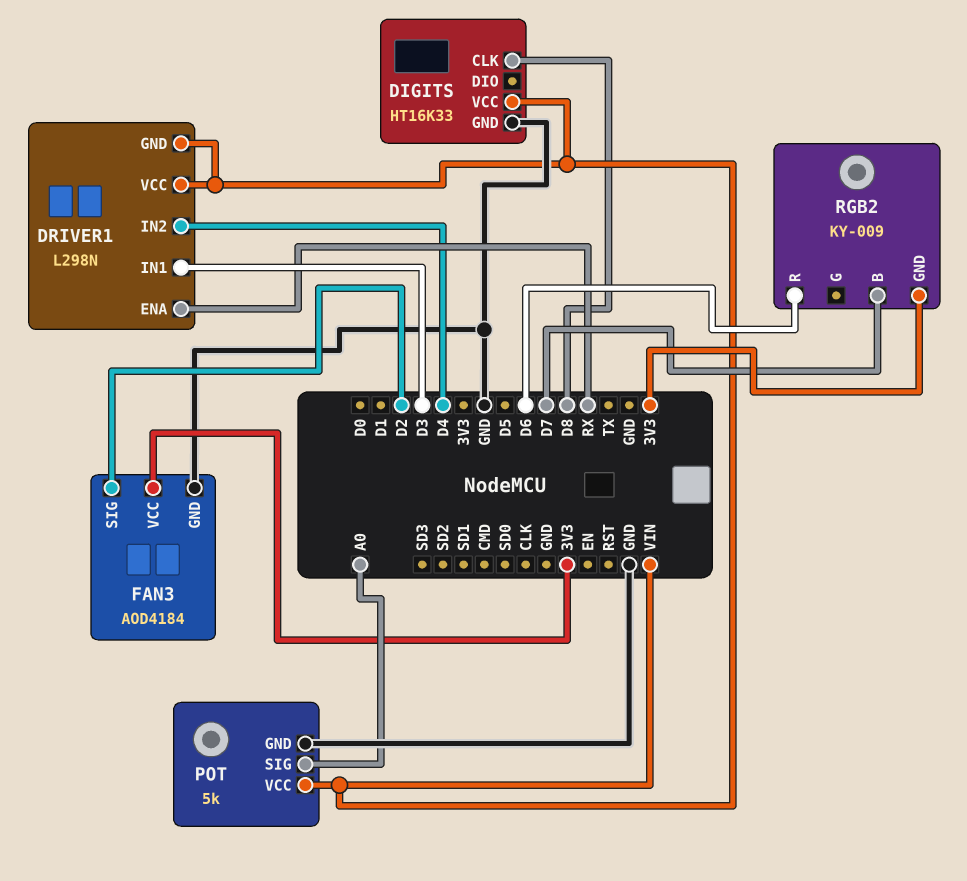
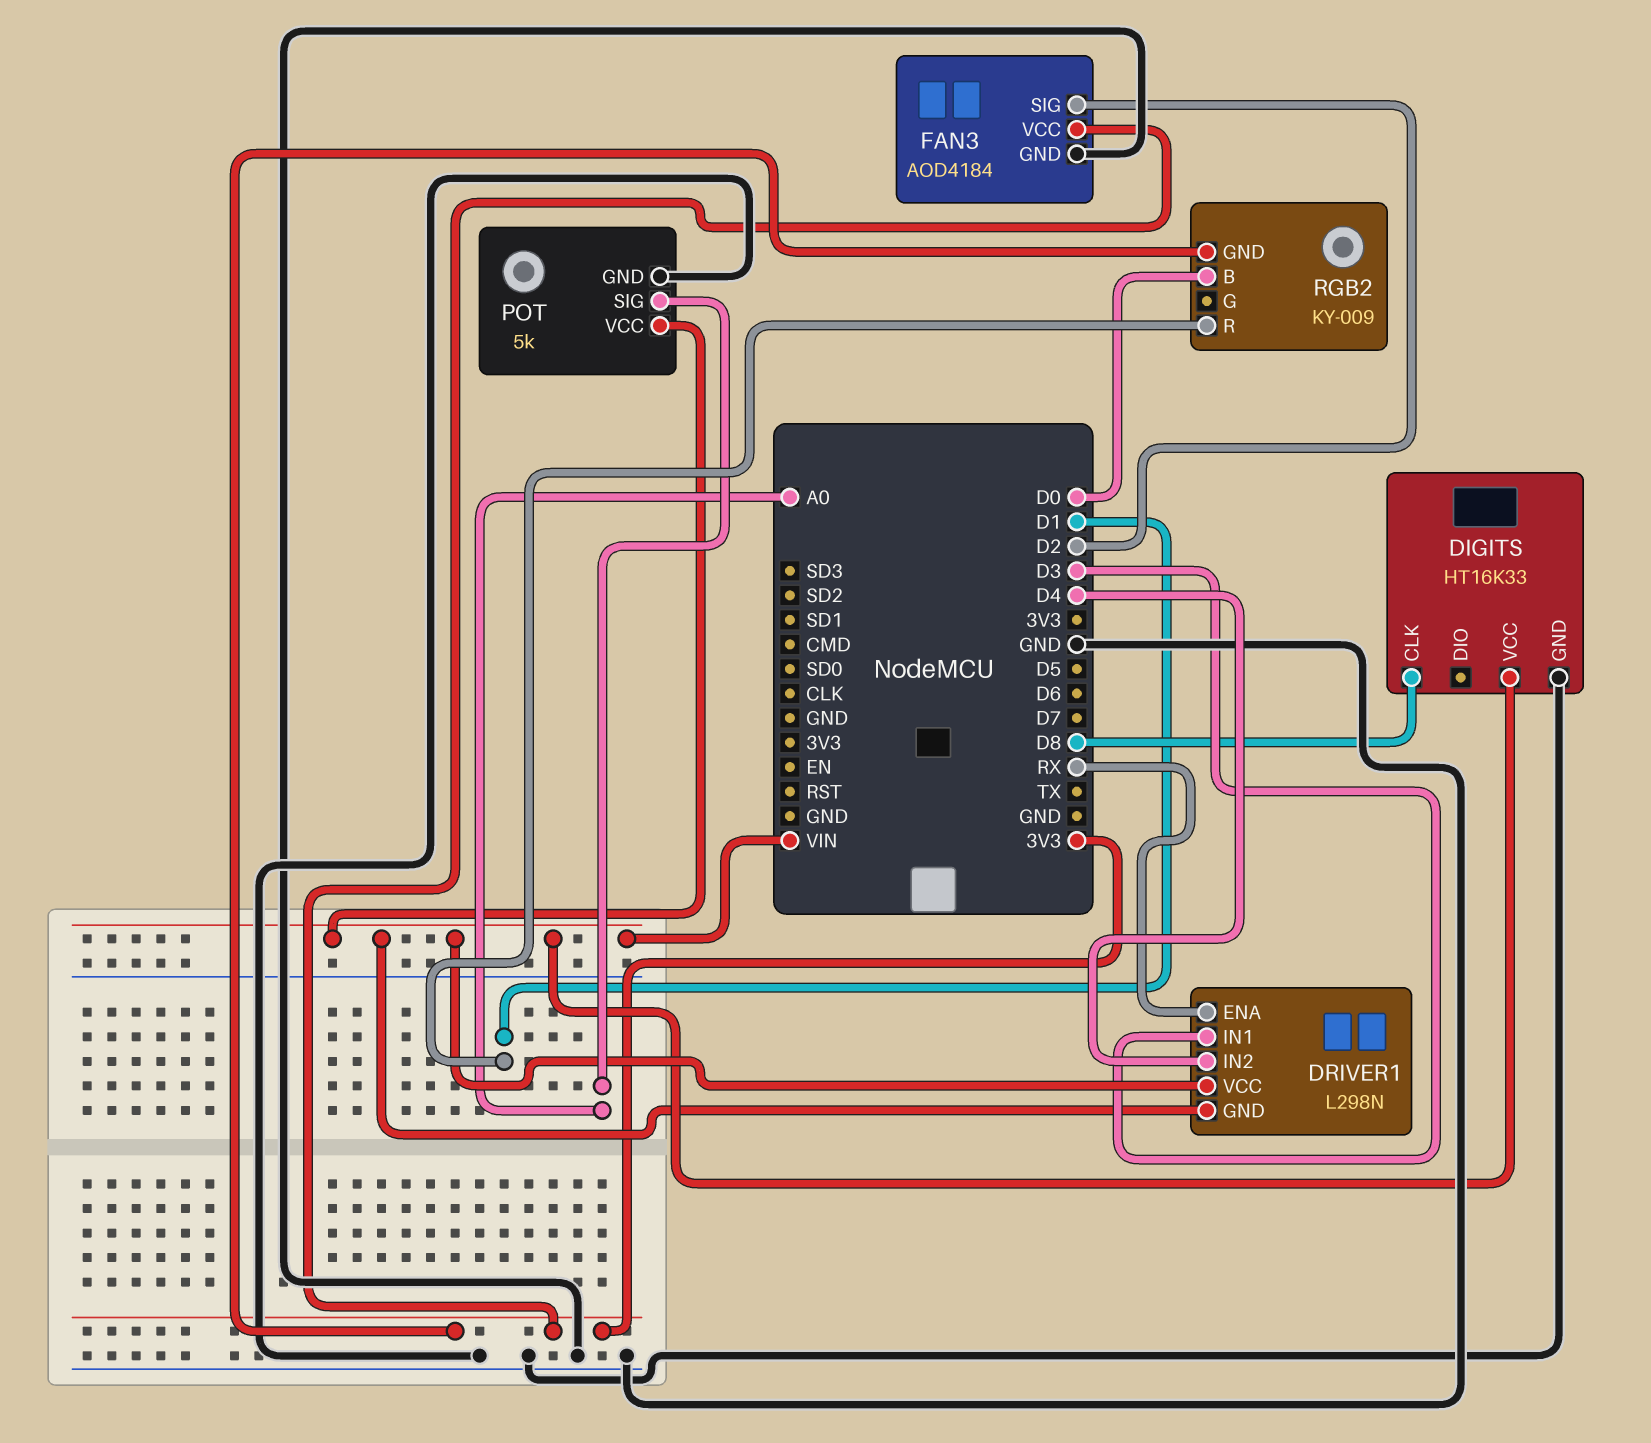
RGB2 pin B: D7 -> D0
RGB2 pin R: D6 -> D1

